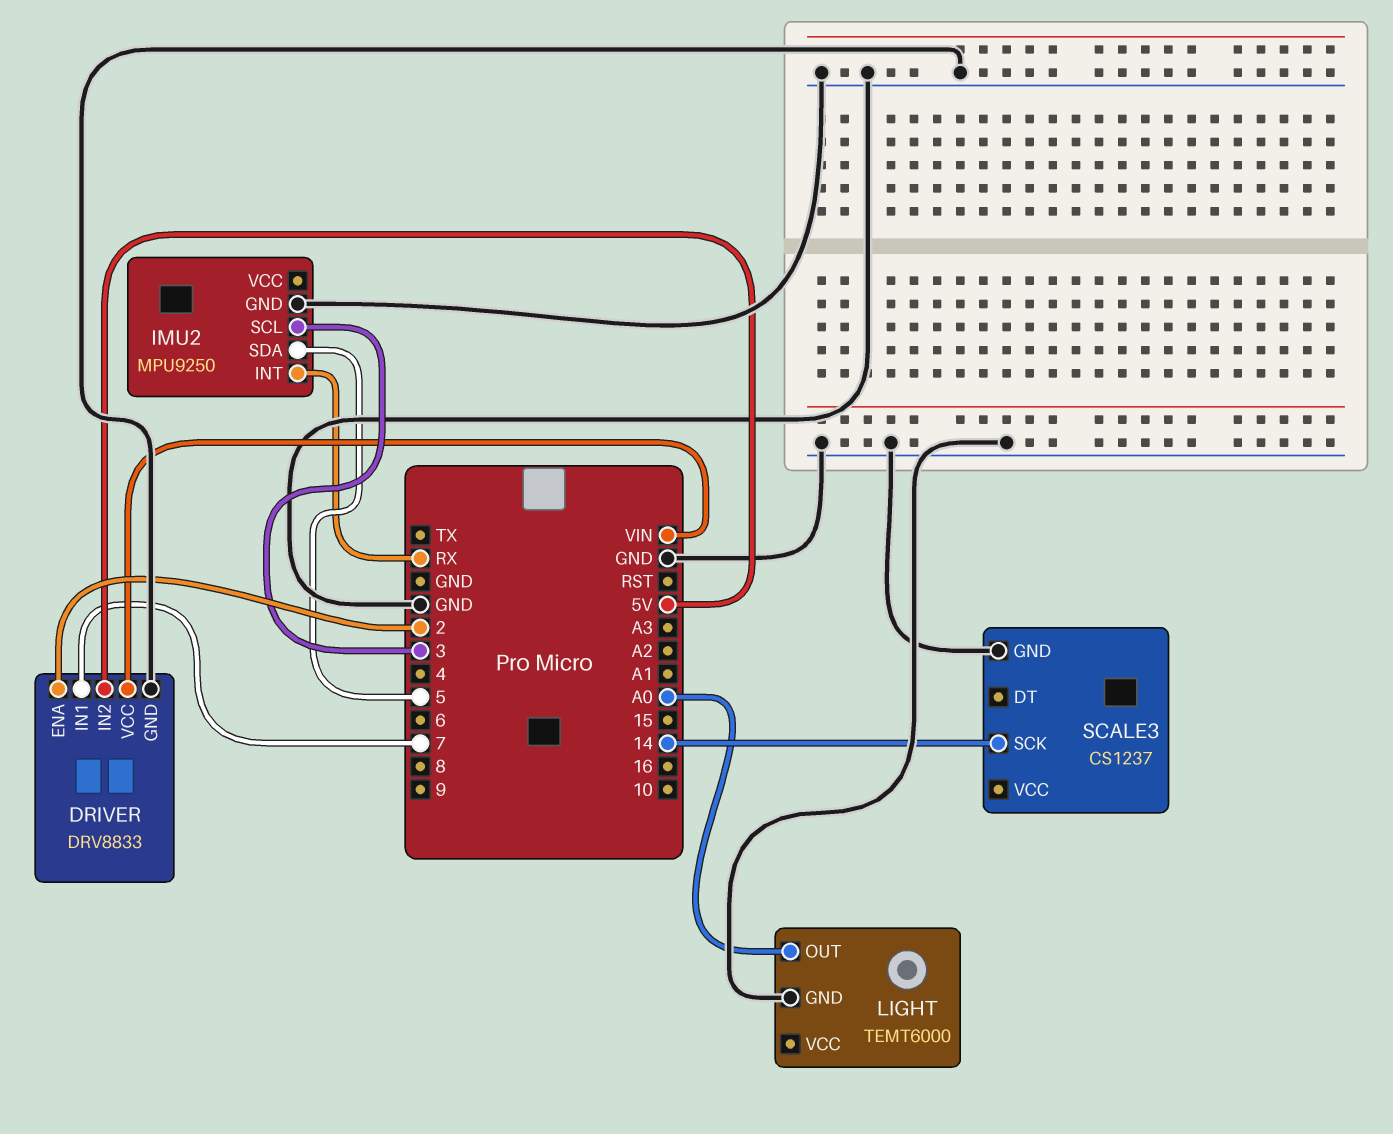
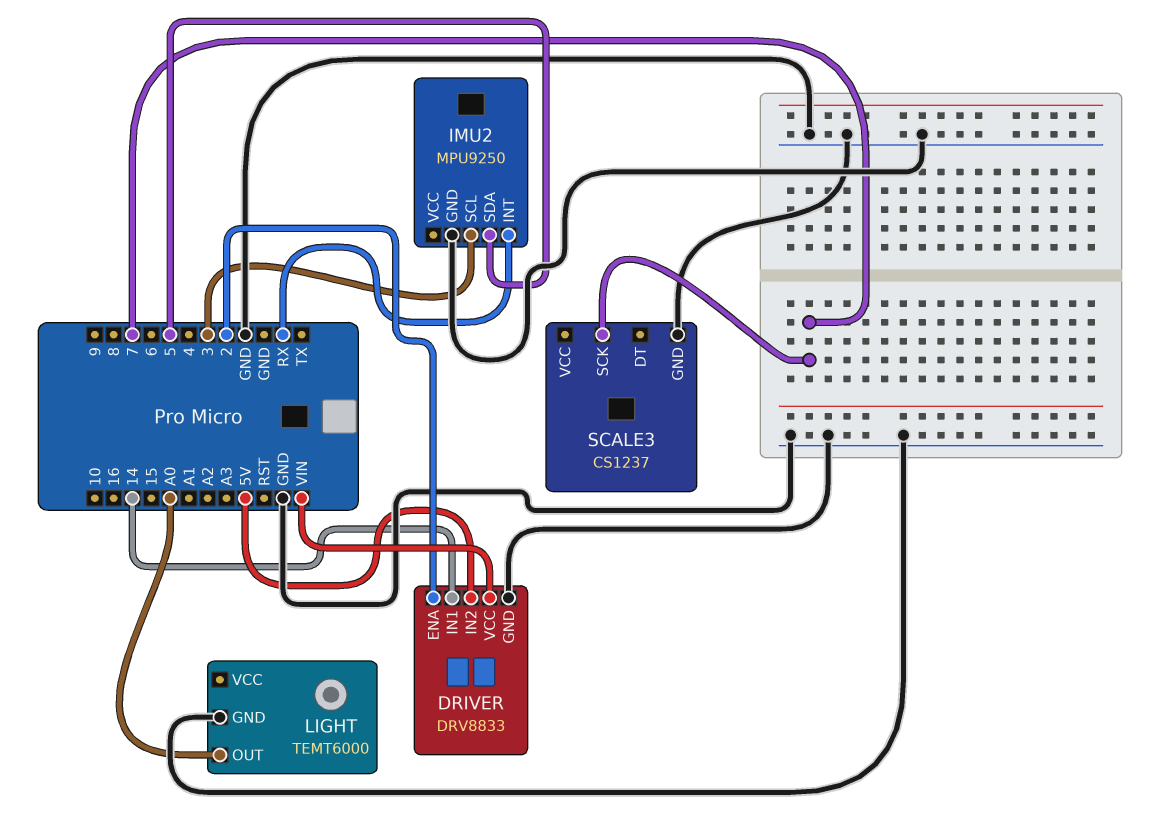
DRIVER pin IN1: 7 -> 14
SCALE3 pin SCK: 14 -> 7

